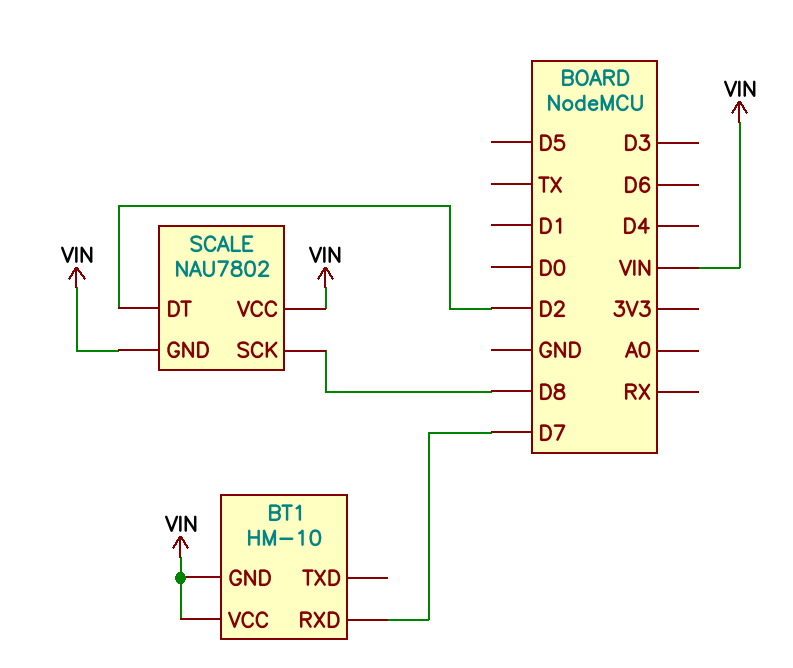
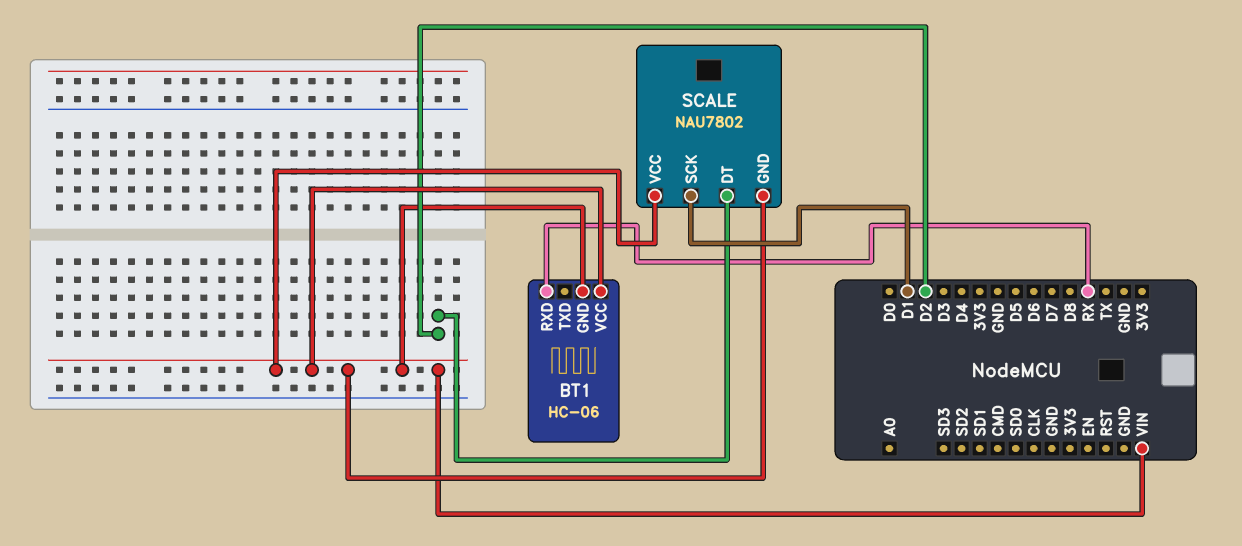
BT1: HM-10 -> HC-06
BT1 pin RXD: D7 -> RX
SCALE pin SCK: D8 -> D1

